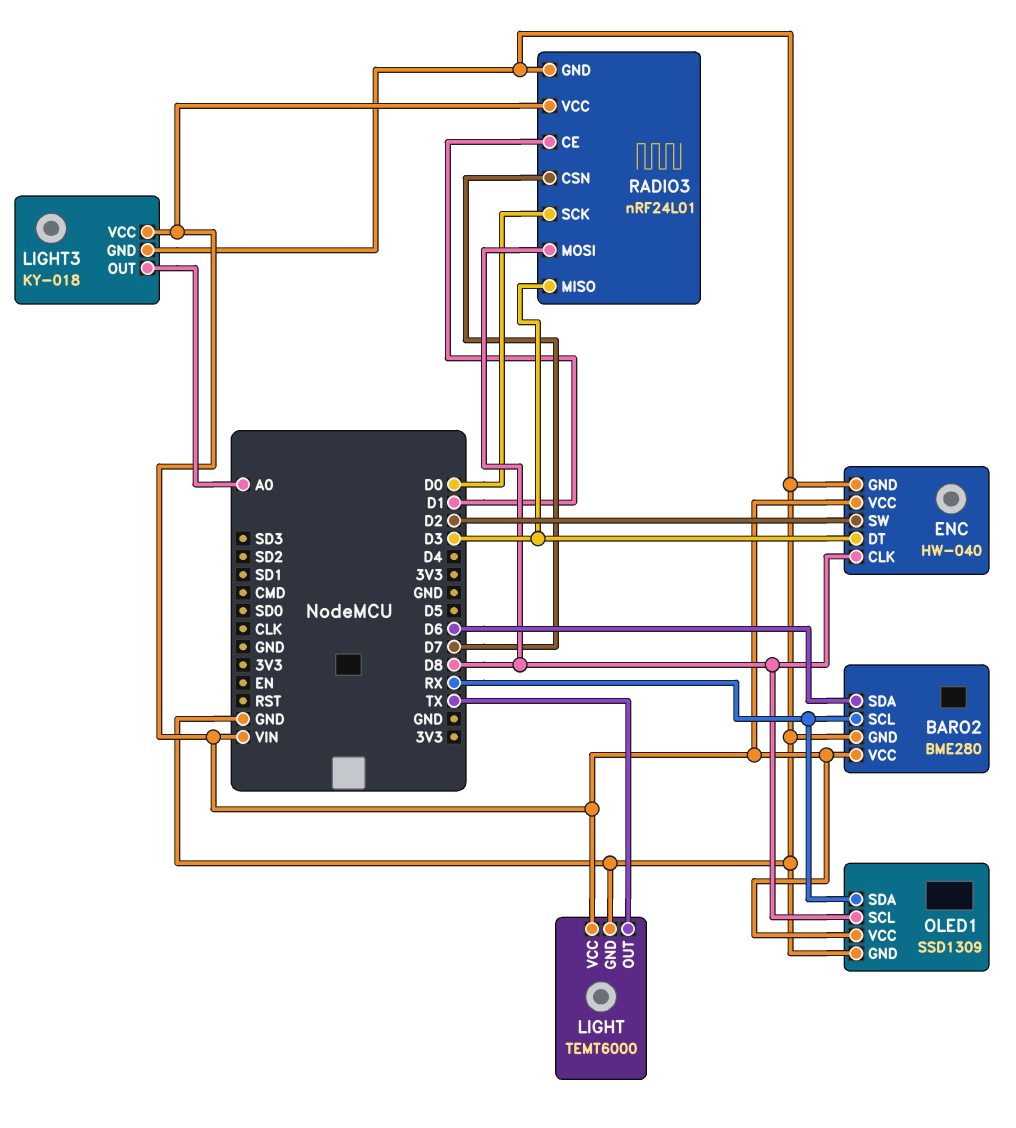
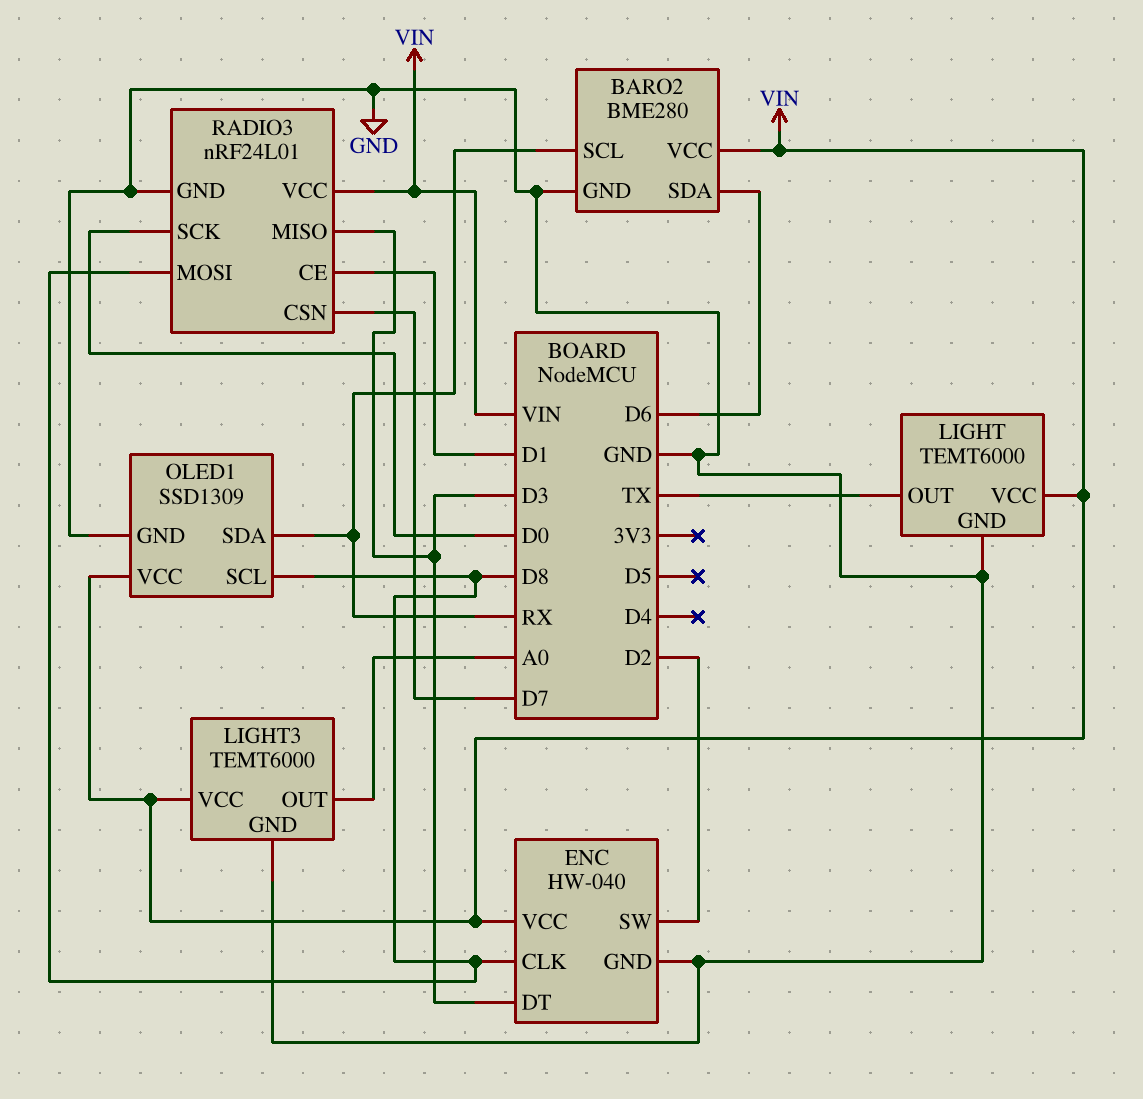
LIGHT3: KY-018 -> TEMT6000

